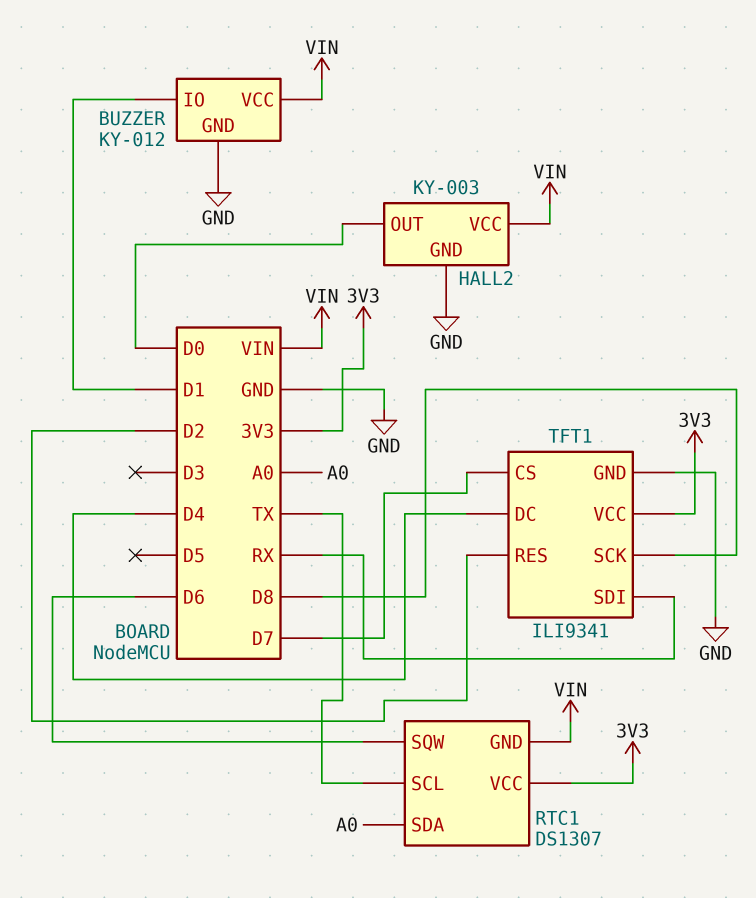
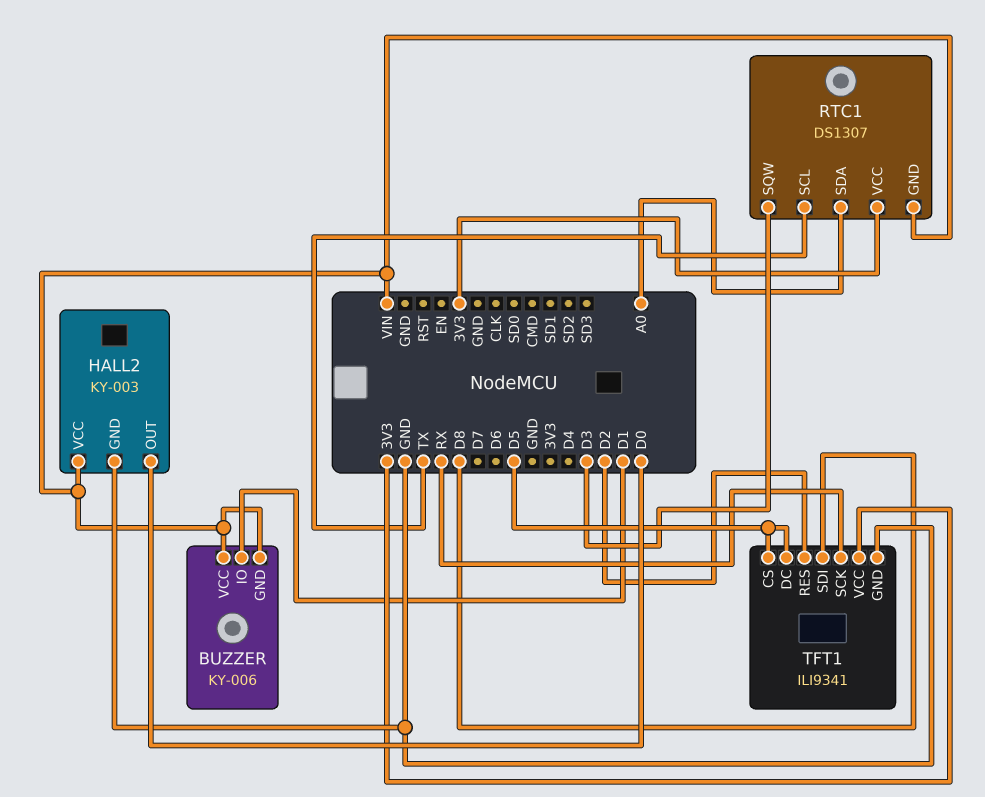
BUZZER: KY-012 -> KY-006
BUZZER pin GND: GND -> VIN
RTC1 pin SQW: D6 -> D3
TFT1 pin CS: D7 -> D5
TFT1 pin DC: D4 -> D5
TFT1 pin SCK: D8 -> RX
TFT1 pin SDI: RX -> D8

